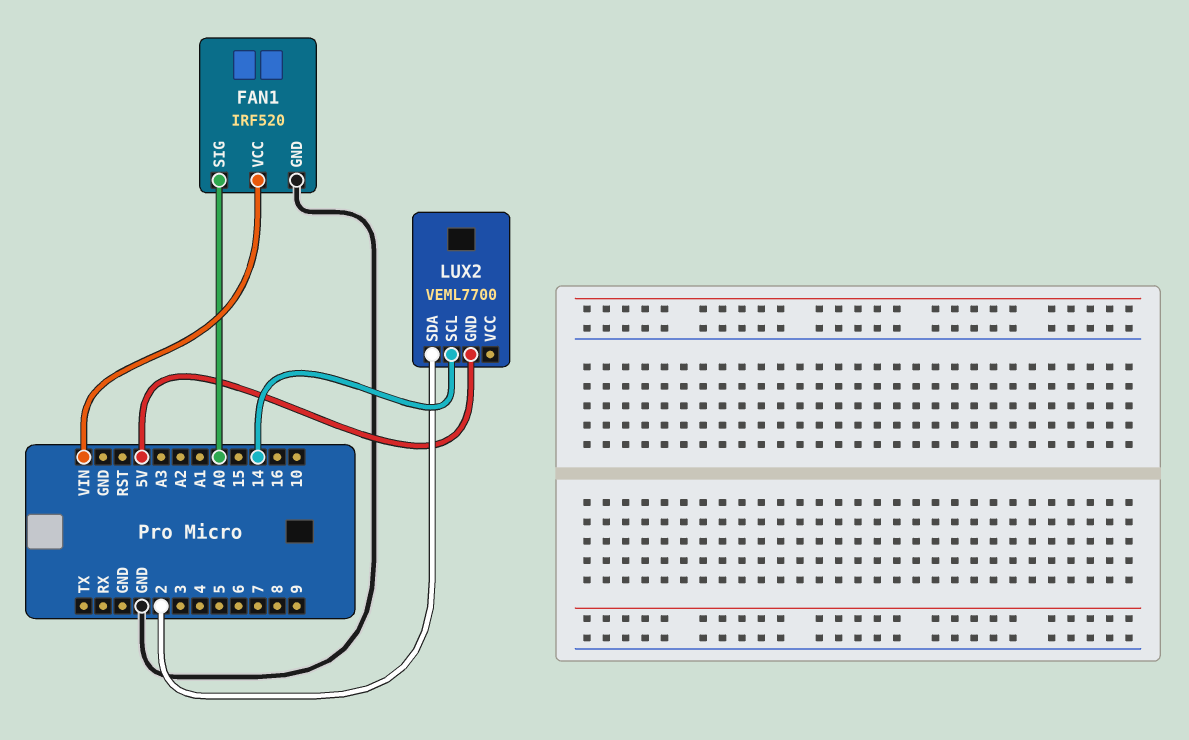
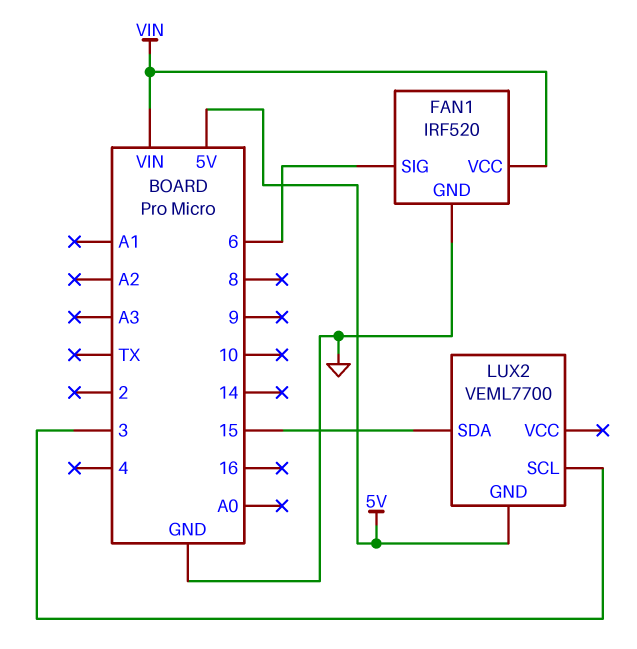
FAN1 pin SIG: A0 -> 6
LUX2 pin SCL: 14 -> 3
LUX2 pin SDA: 2 -> 15

